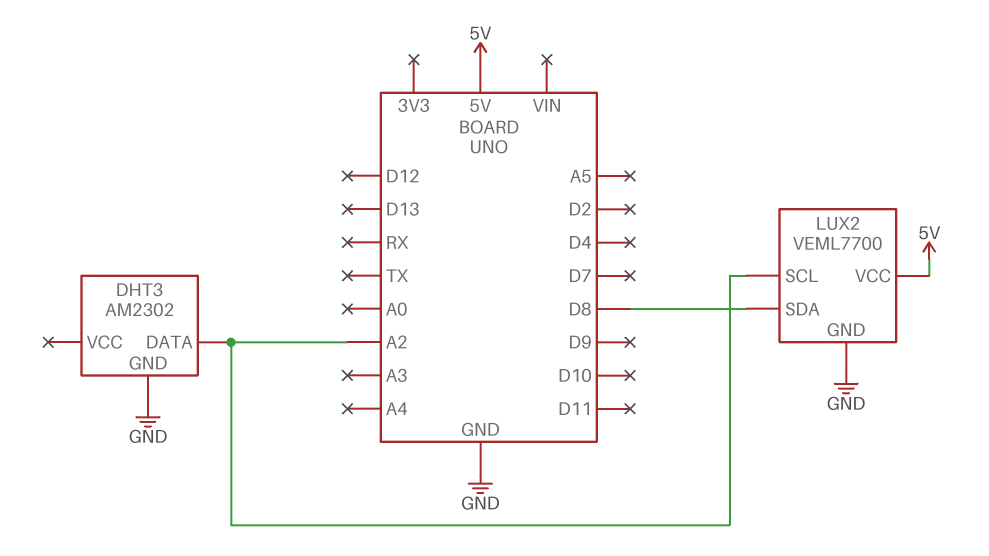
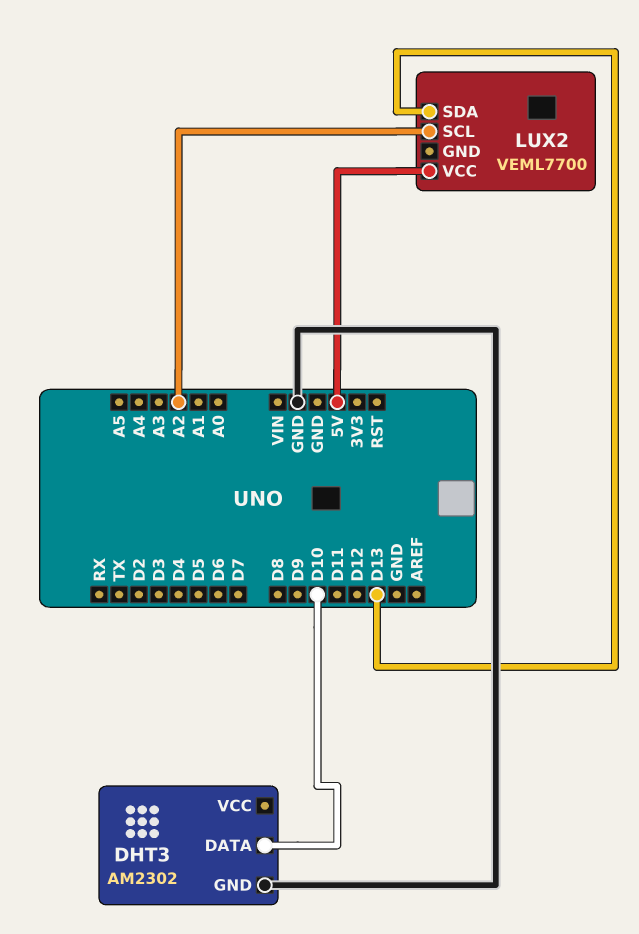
DHT3 pin DATA: A2 -> D10
LUX2 pin GND: GND -> none
LUX2 pin SDA: D8 -> D13

